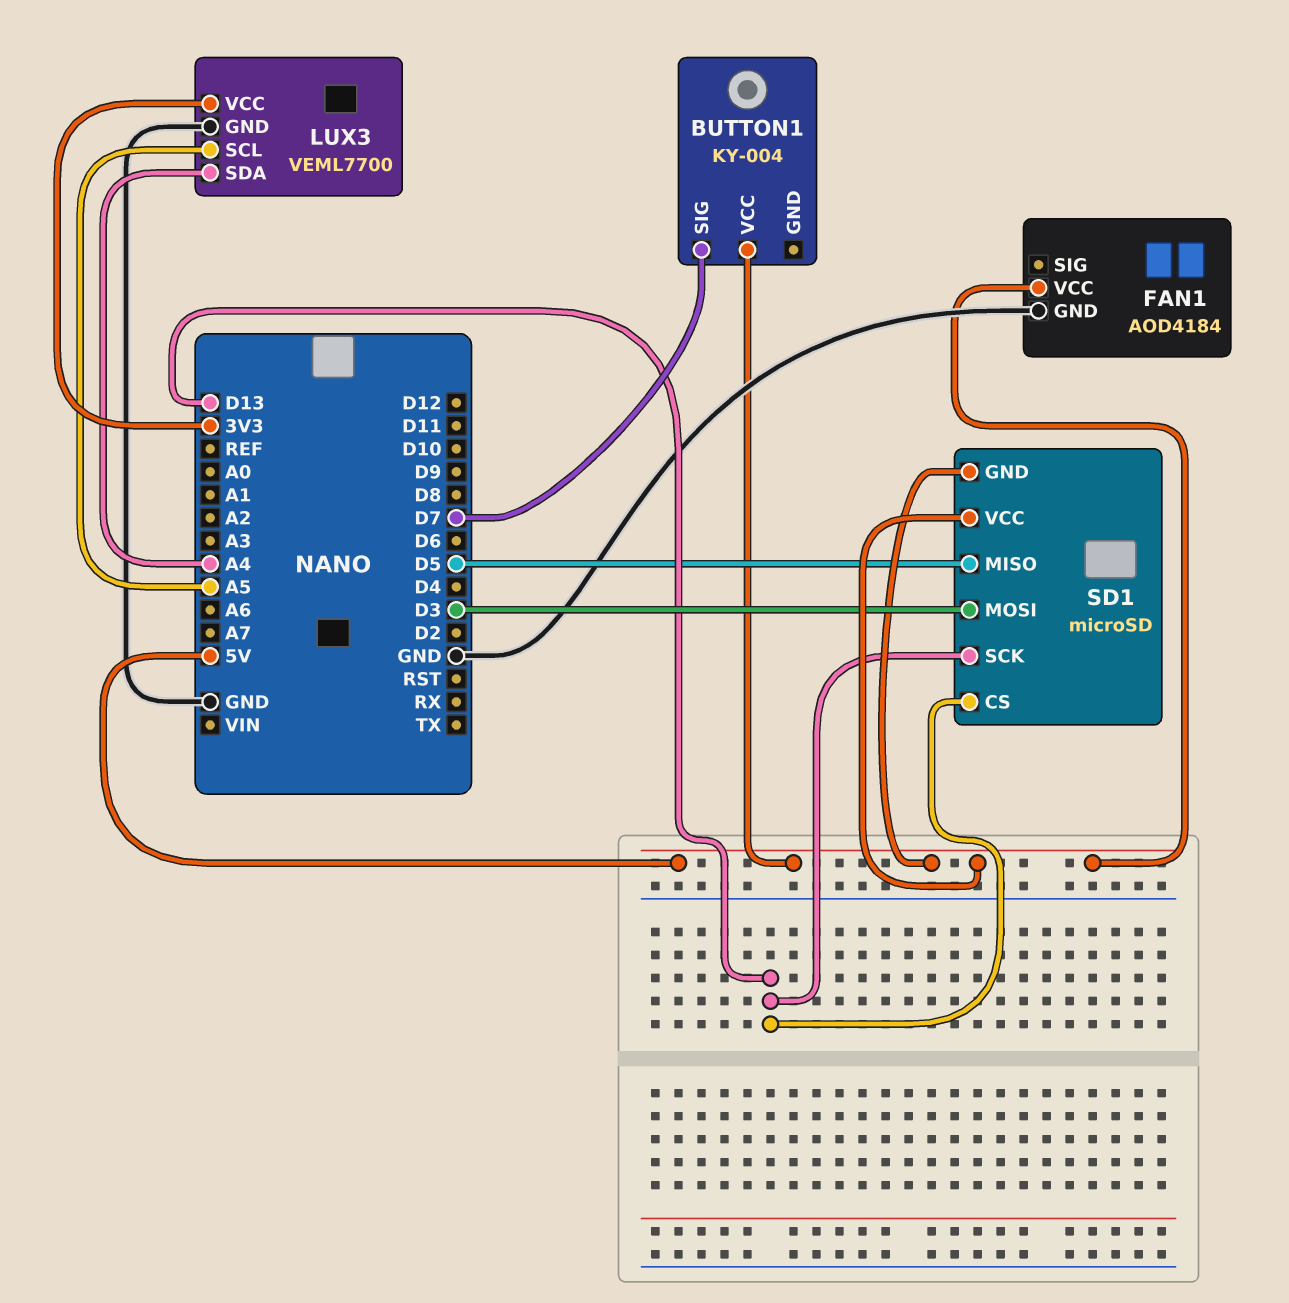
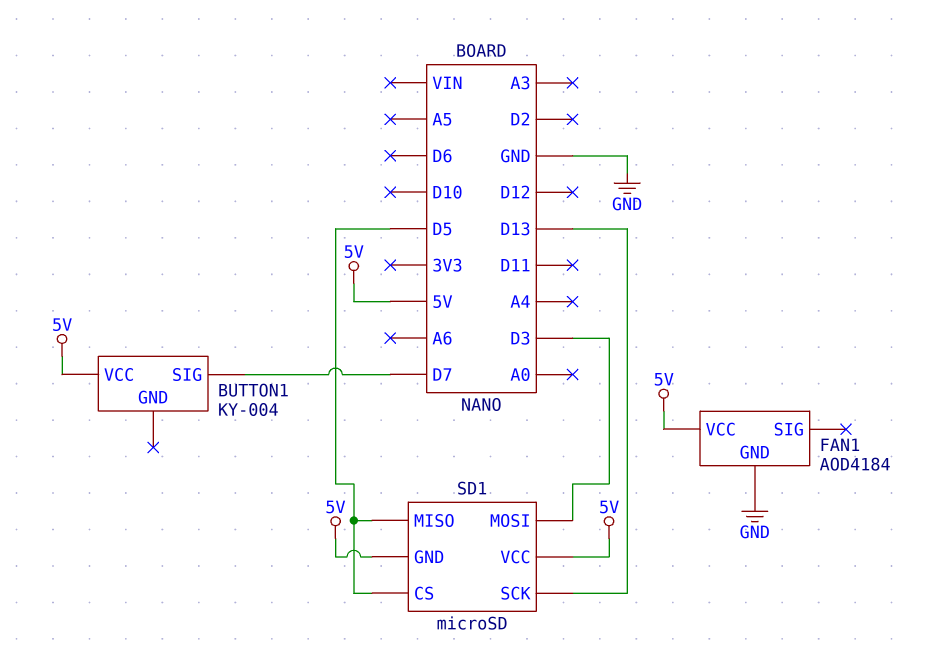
LUX3: VEML7700 -> none
LUX3 pin GND: GND -> none
LUX3 pin SCL: A5 -> none
LUX3 pin SDA: A4 -> none
LUX3 pin VCC: 3V3 -> none
SD1 pin CS: D13 -> D5

